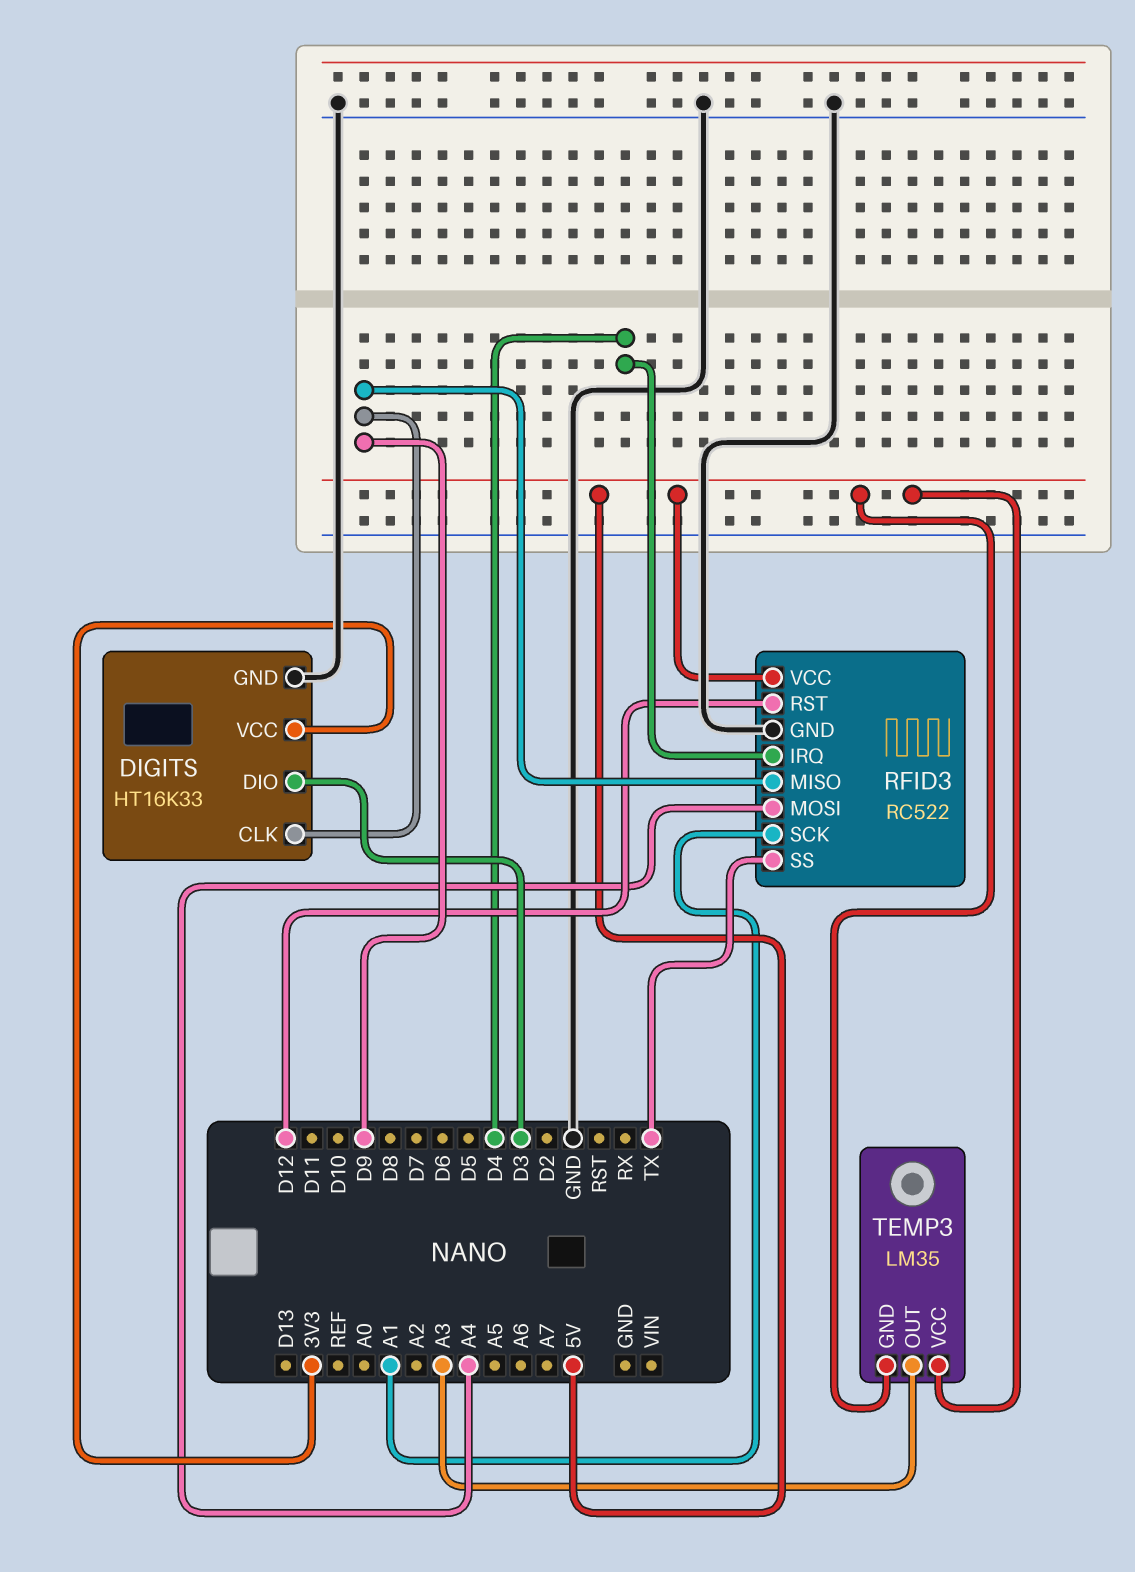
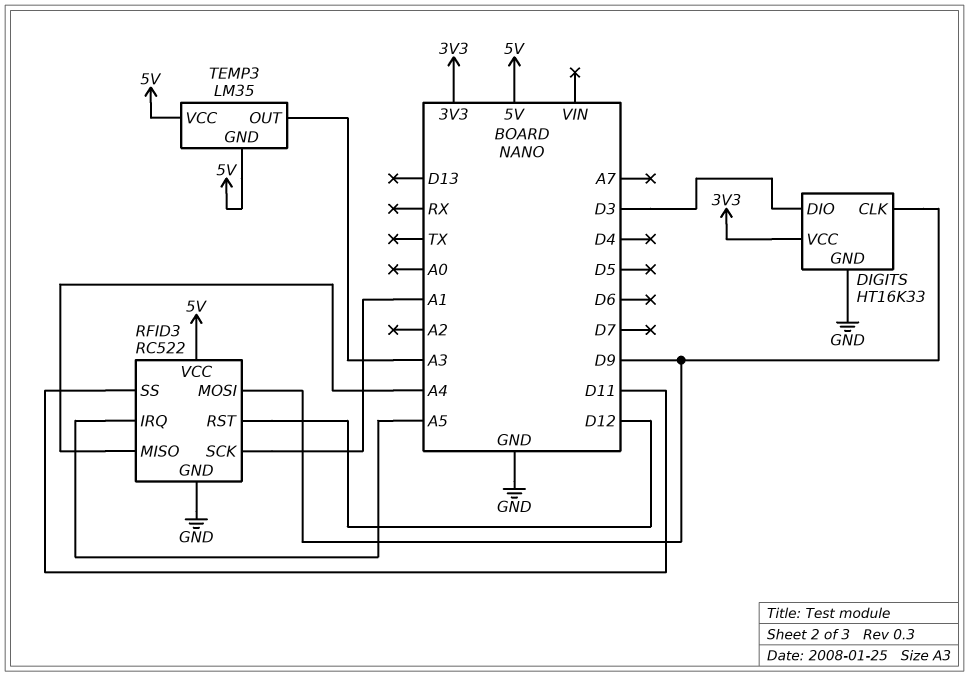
RFID3 pin IRQ: D4 -> A5
RFID3 pin MISO: D9 -> A4
RFID3 pin MOSI: A4 -> D9
RFID3 pin SS: TX -> D11

